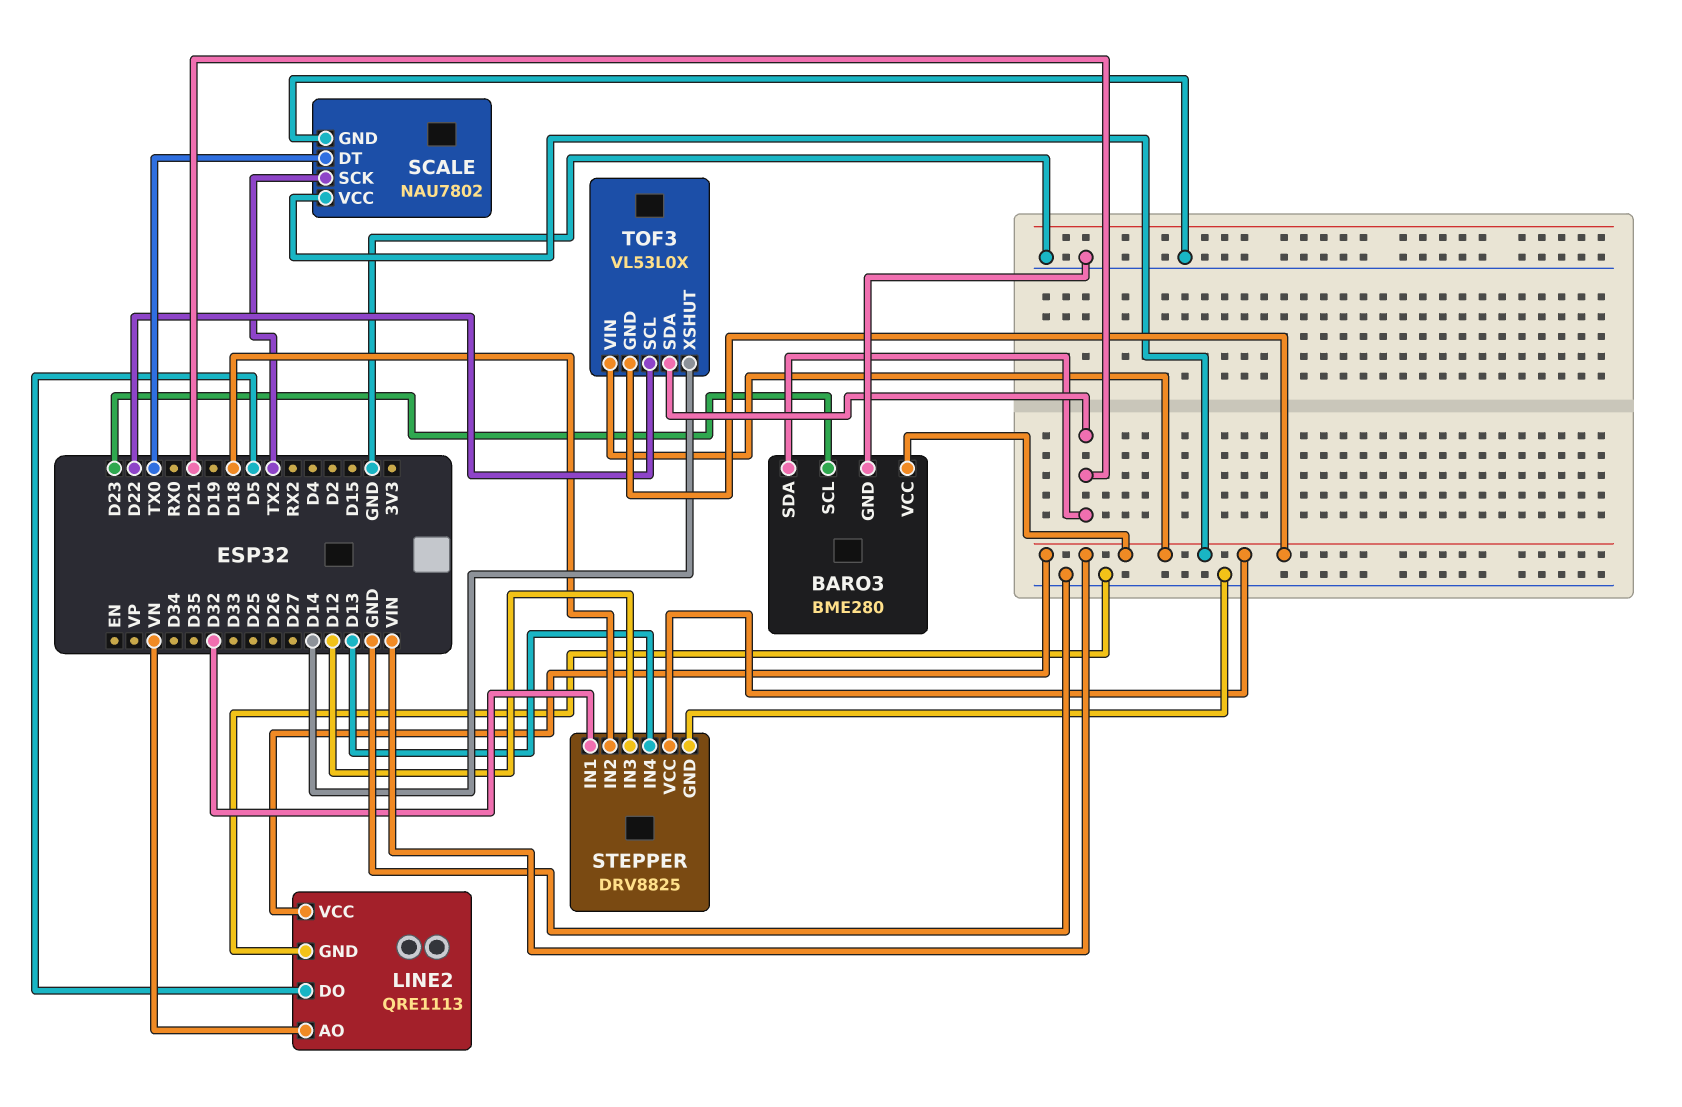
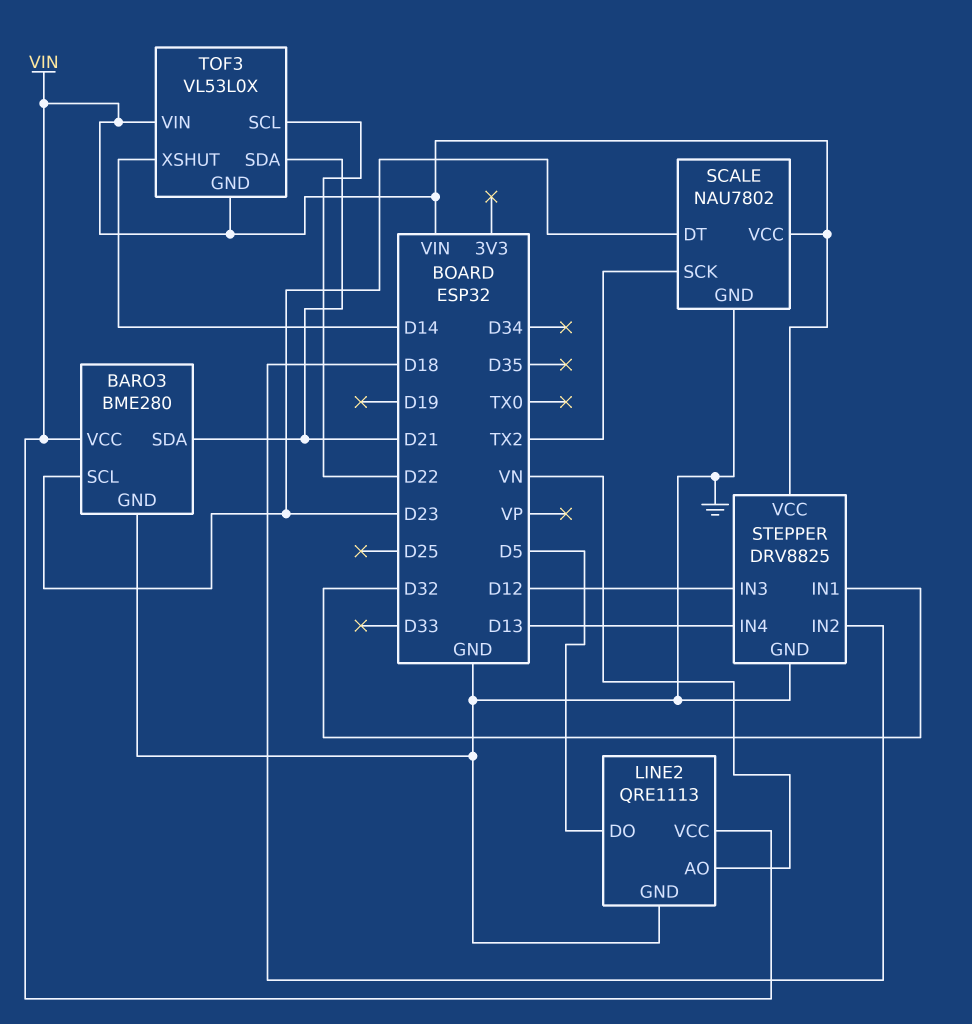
SCALE pin DT: TX0 -> D23

